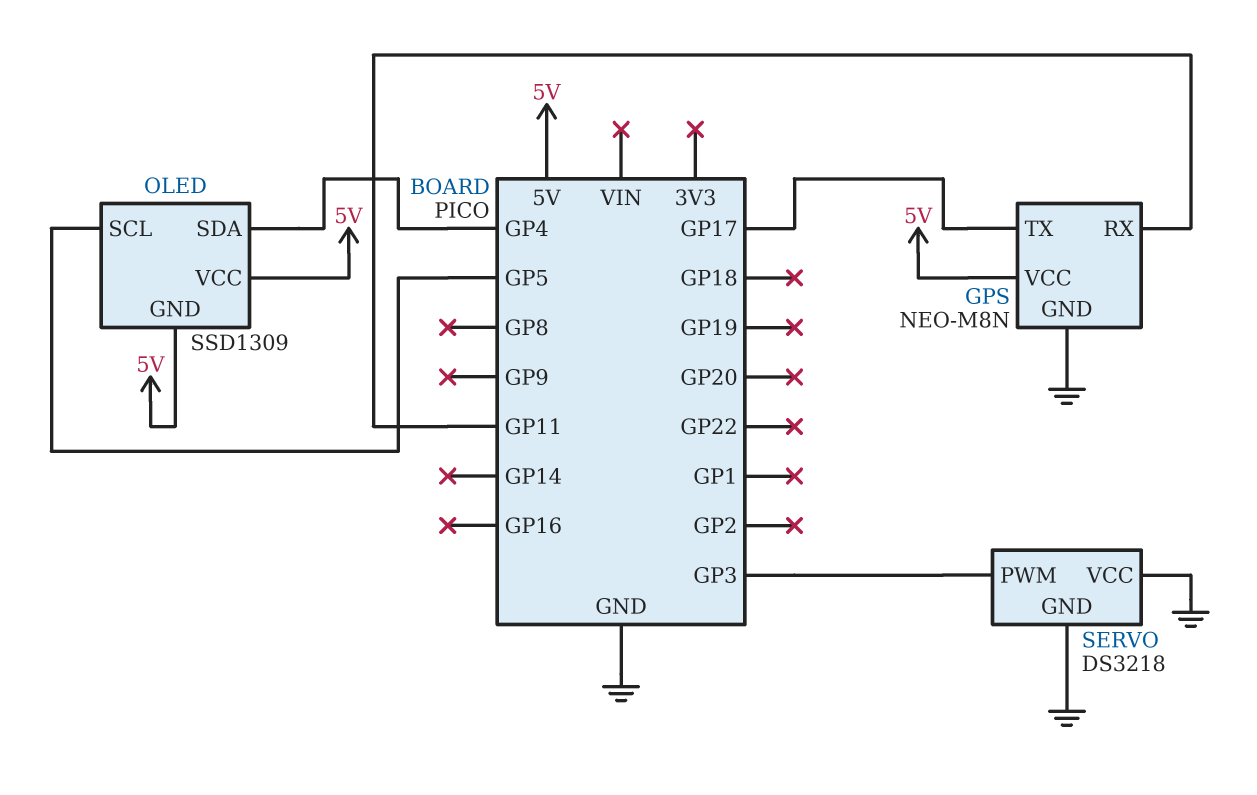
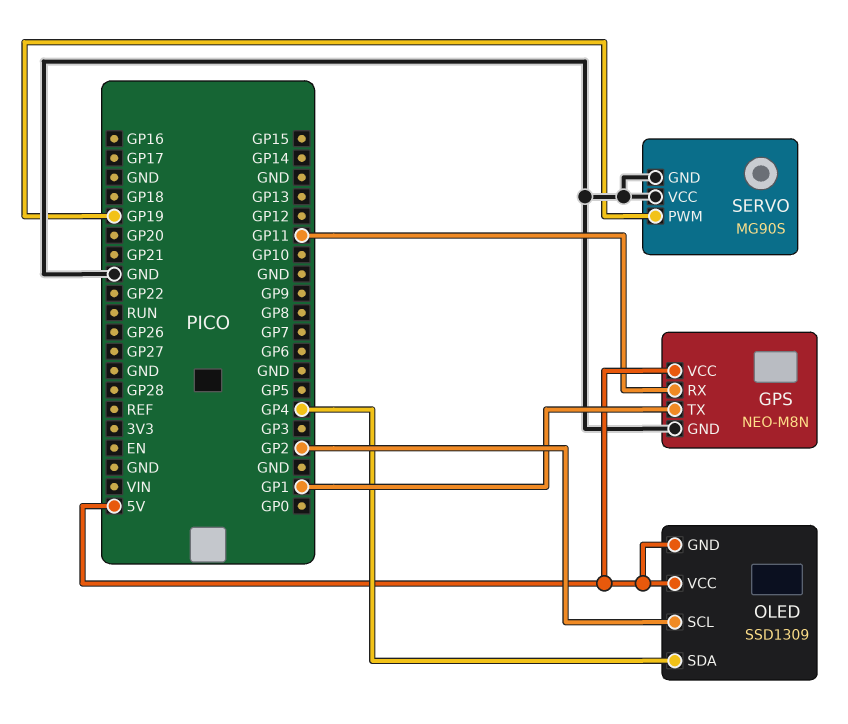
GPS pin TX: GP17 -> GP1
OLED pin SCL: GP5 -> GP2
SERVO: DS3218 -> MG90S
SERVO pin PWM: GP3 -> GP19

